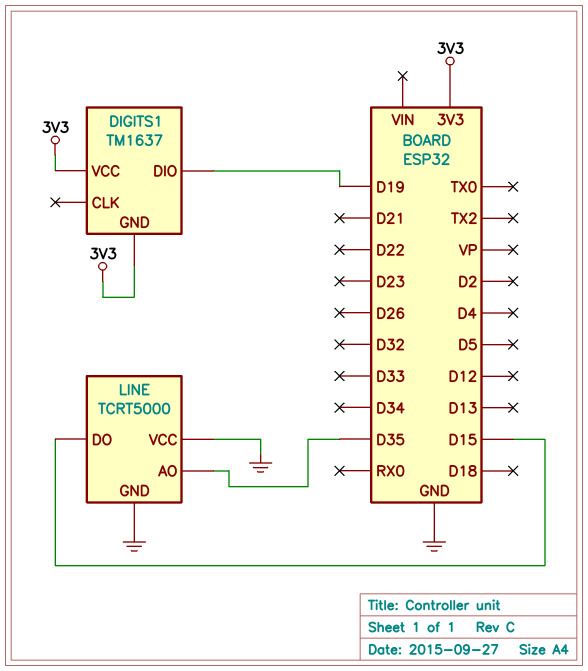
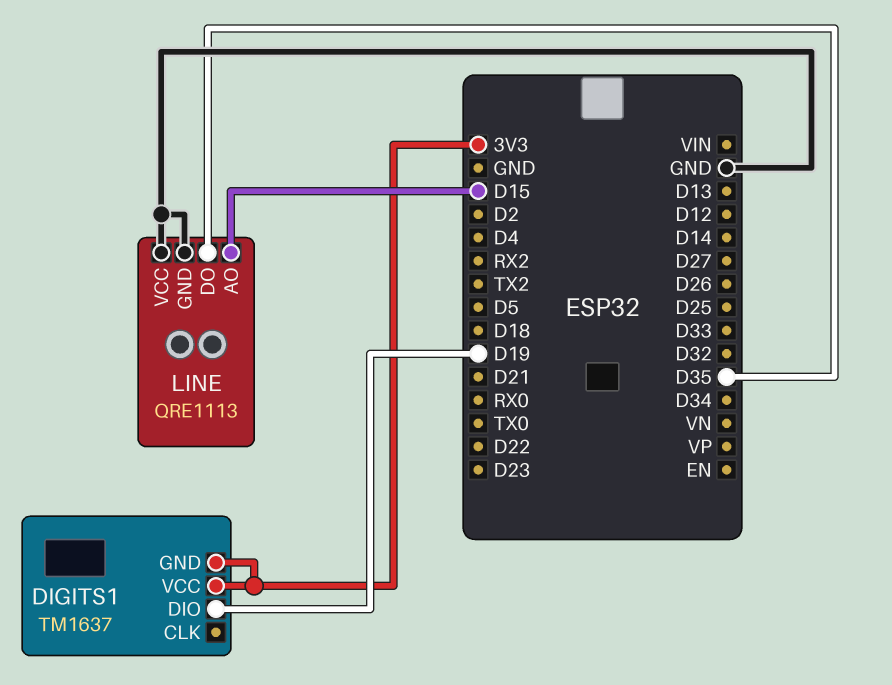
LINE: TCRT5000 -> QRE1113
LINE pin AO: D35 -> D15
LINE pin DO: D15 -> D35

